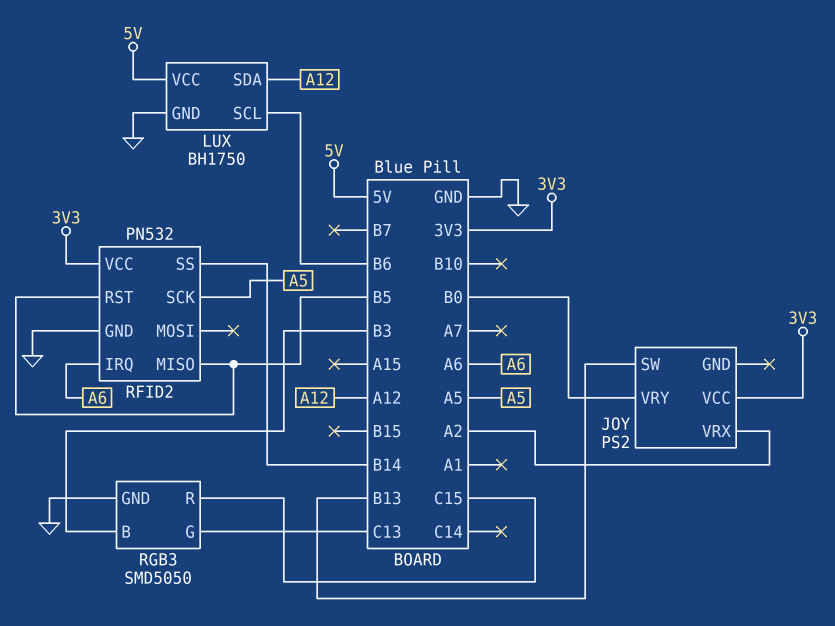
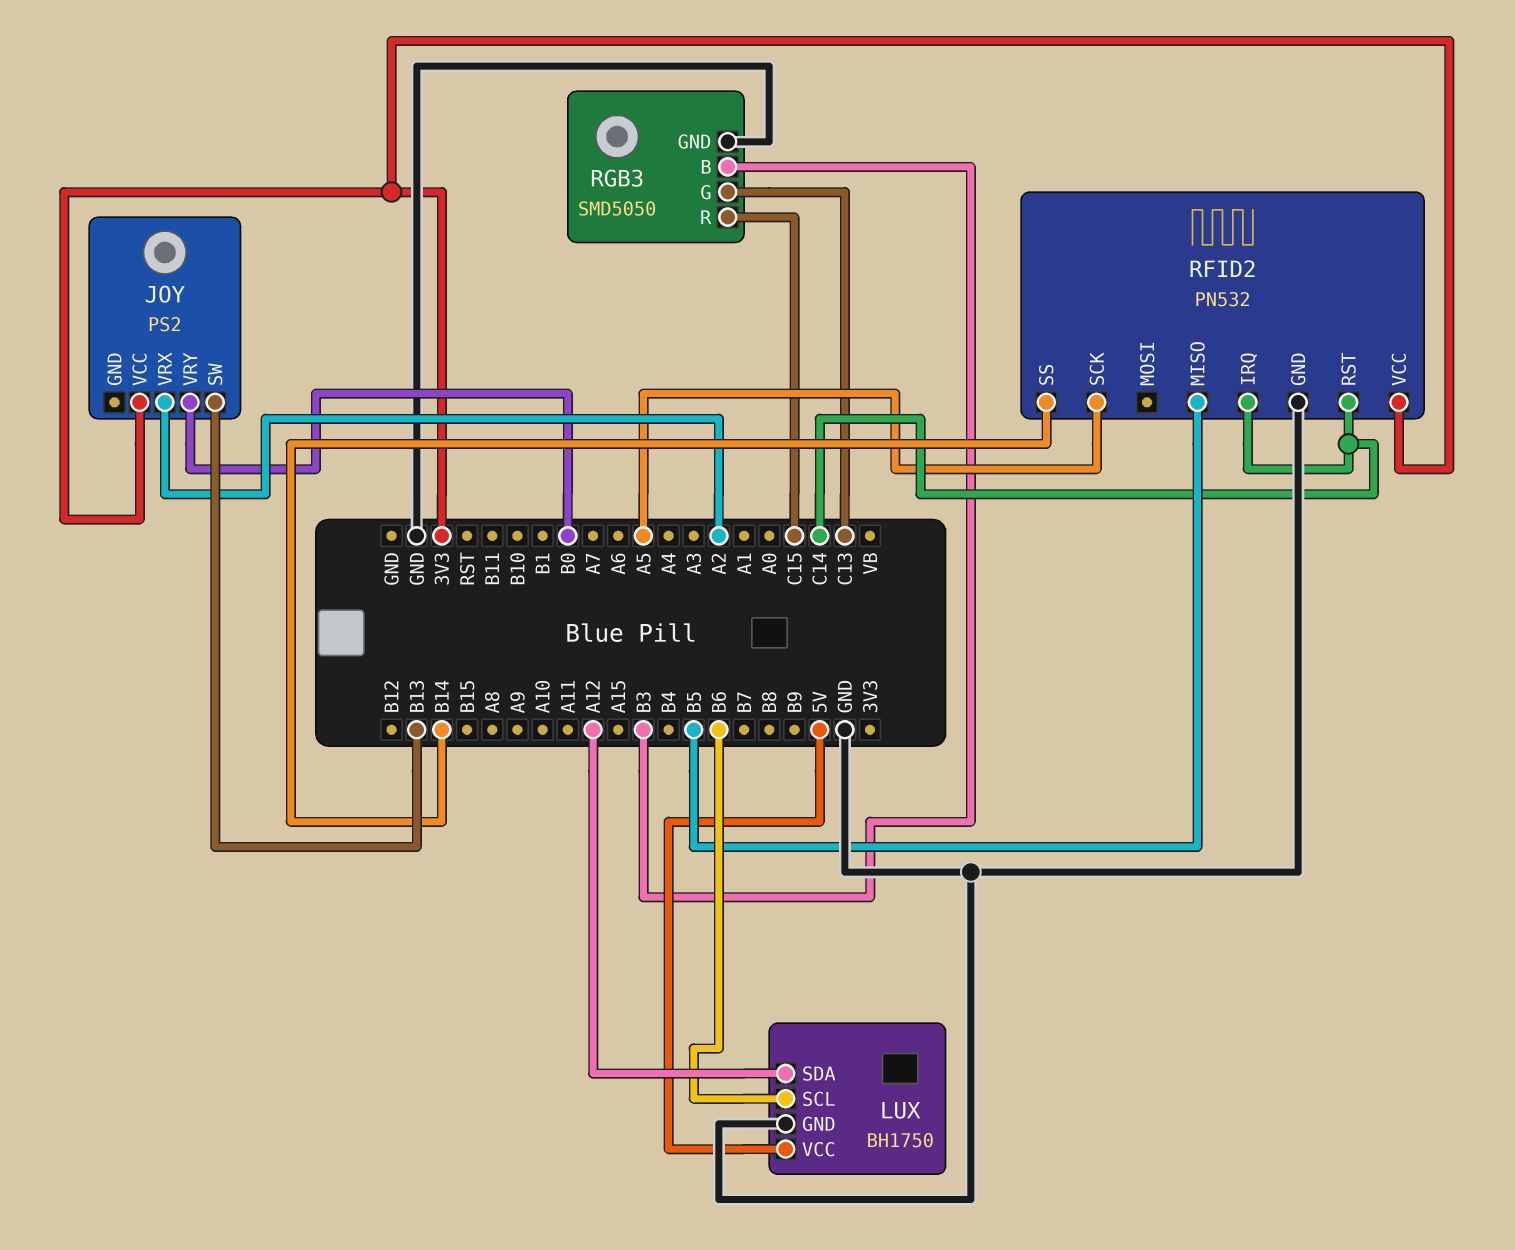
RFID2 pin IRQ: A6 -> C14
RFID2 pin RST: B5 -> C14

